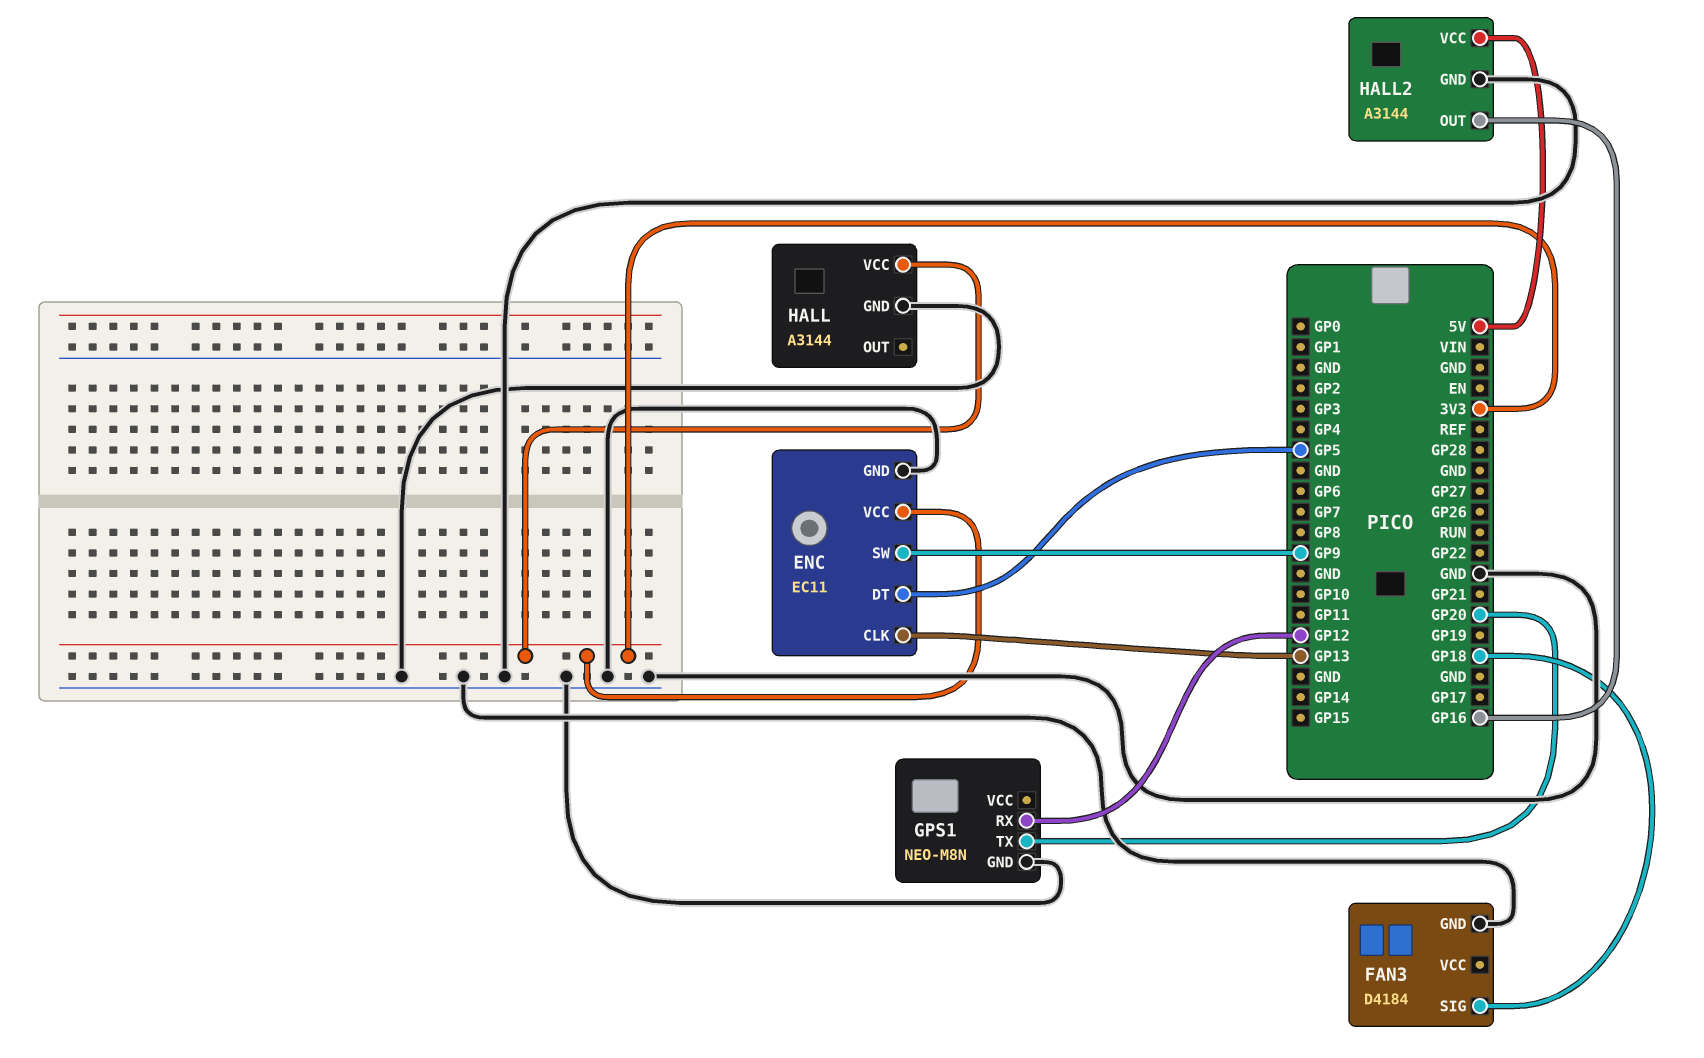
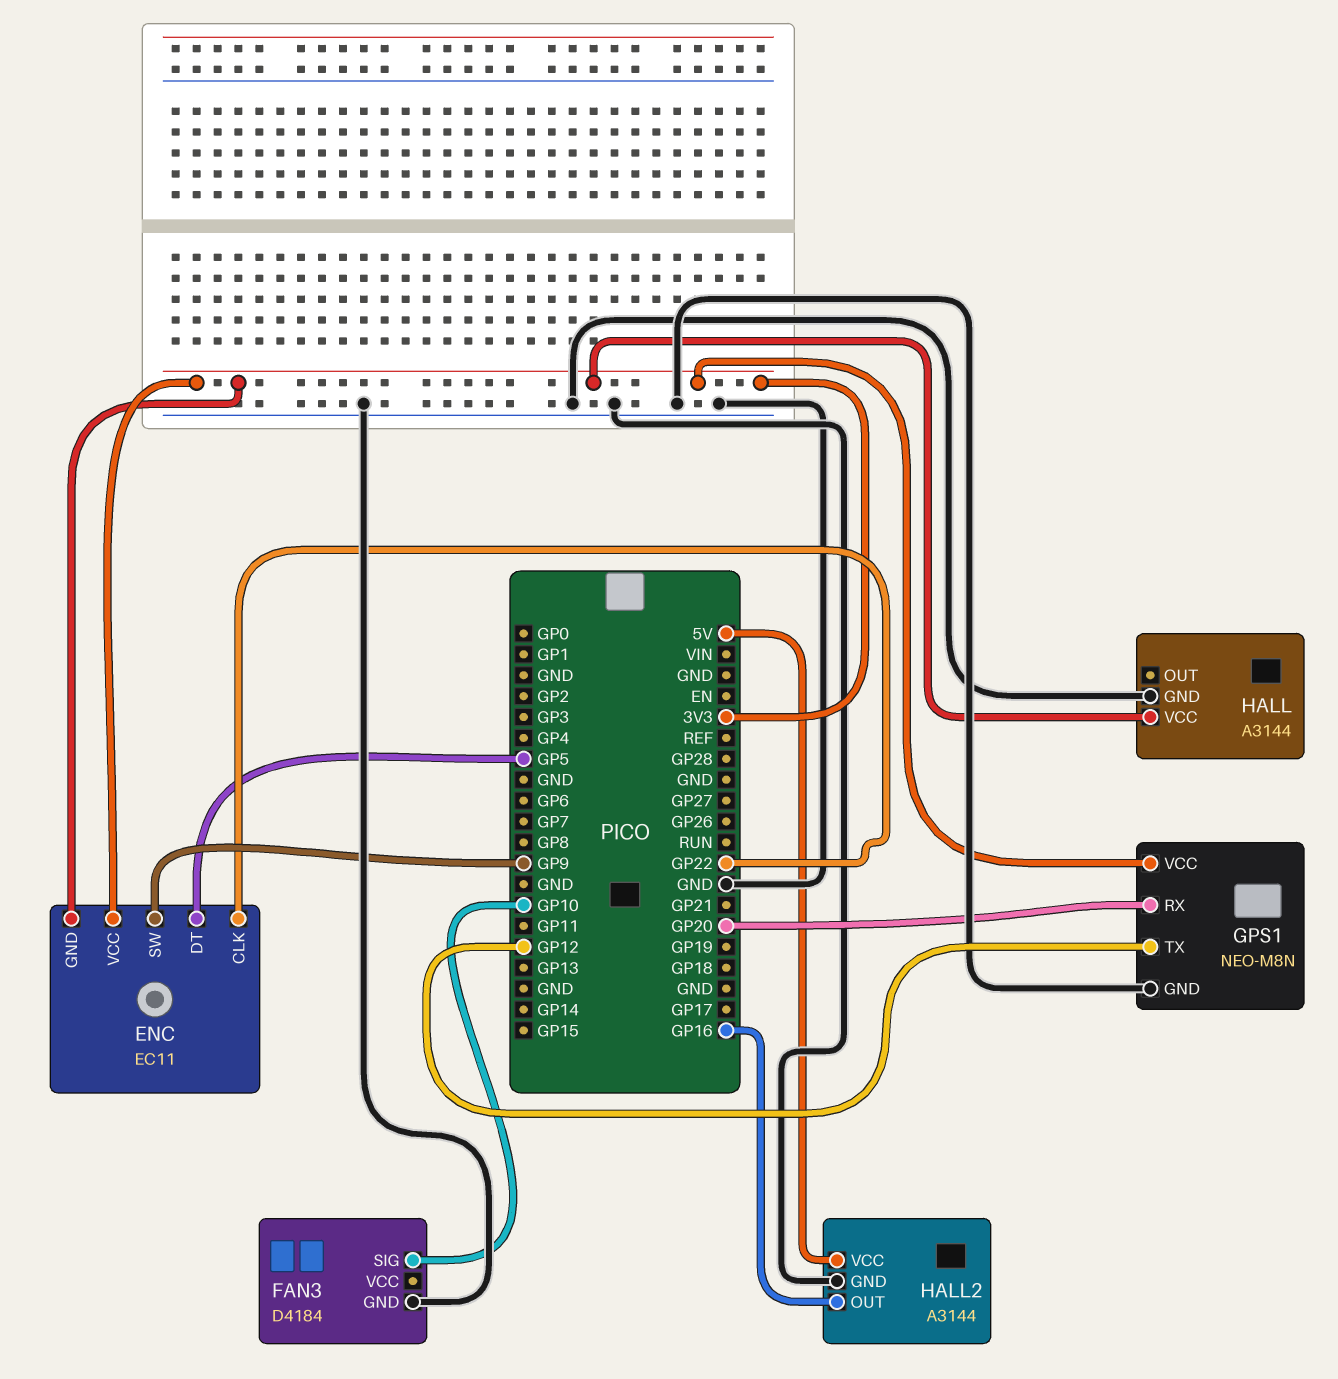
ENC pin CLK: GP13 -> GP22
ENC pin GND: GND -> 3V3
FAN3 pin SIG: GP18 -> GP10
GPS1 pin RX: GP12 -> GP20
GPS1 pin TX: GP20 -> GP12
GPS1 pin VCC: none -> 3V3

